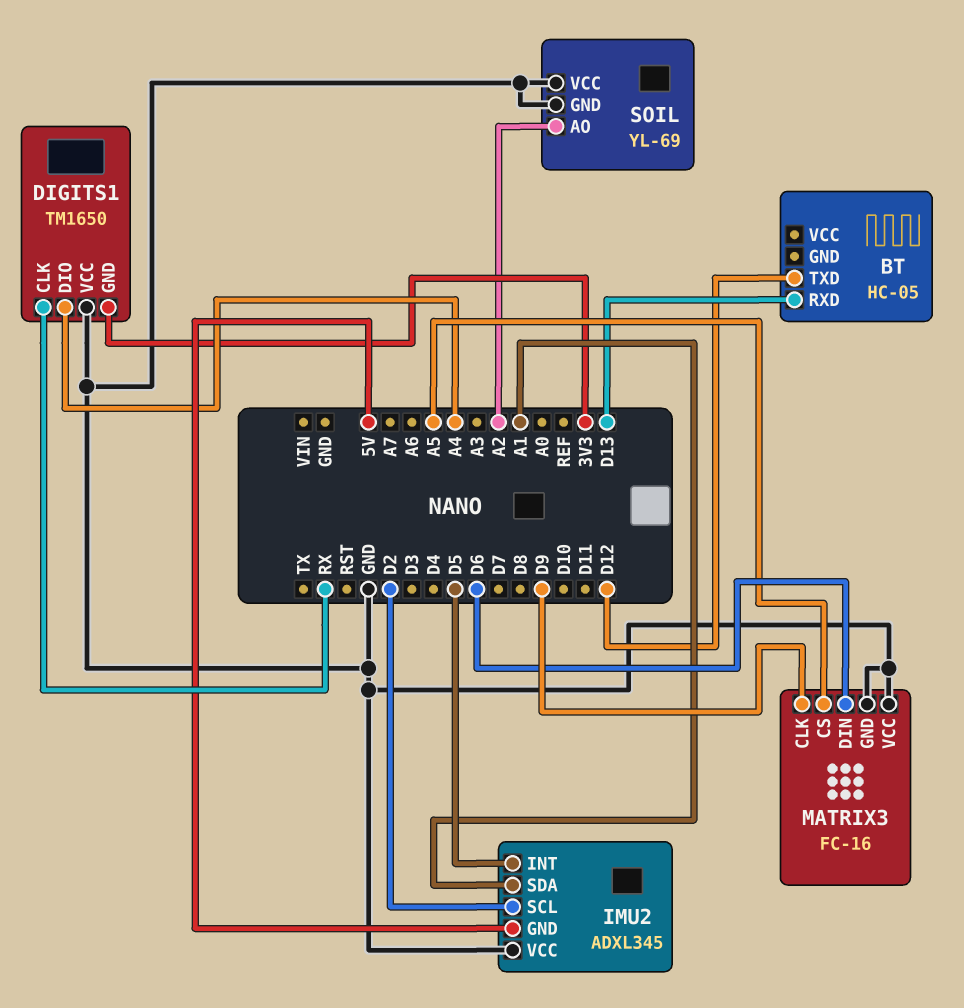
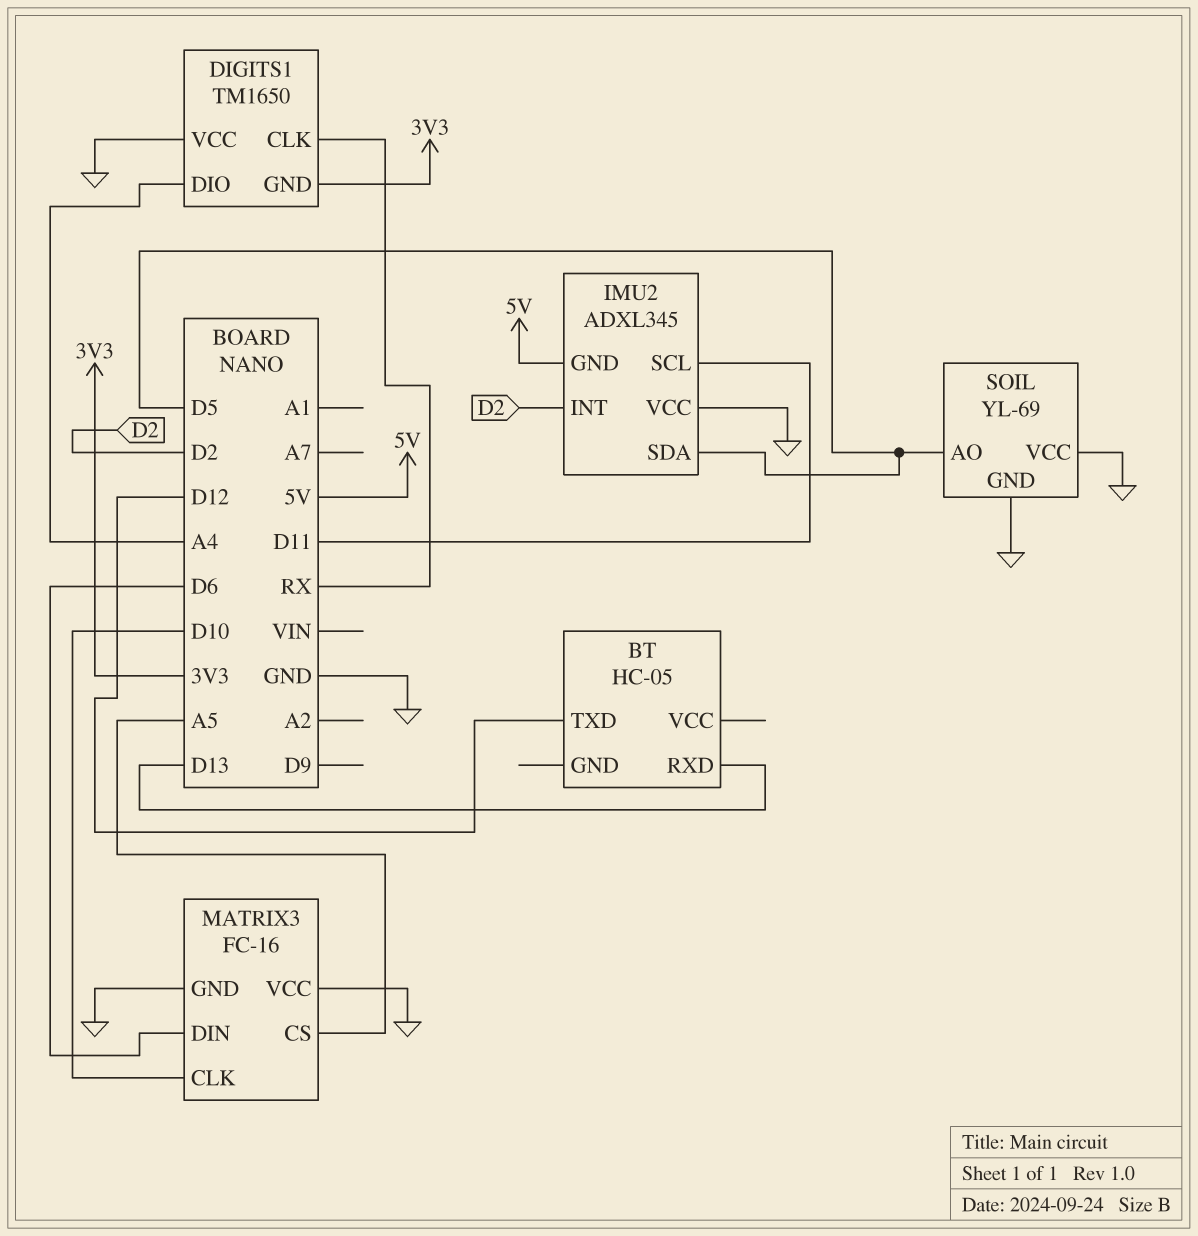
IMU2 pin INT: D5 -> D2
IMU2 pin SCL: D2 -> D11
IMU2 pin SDA: A1 -> D5
MATRIX3 pin CLK: D9 -> D10
SOIL pin AO: A2 -> D5

